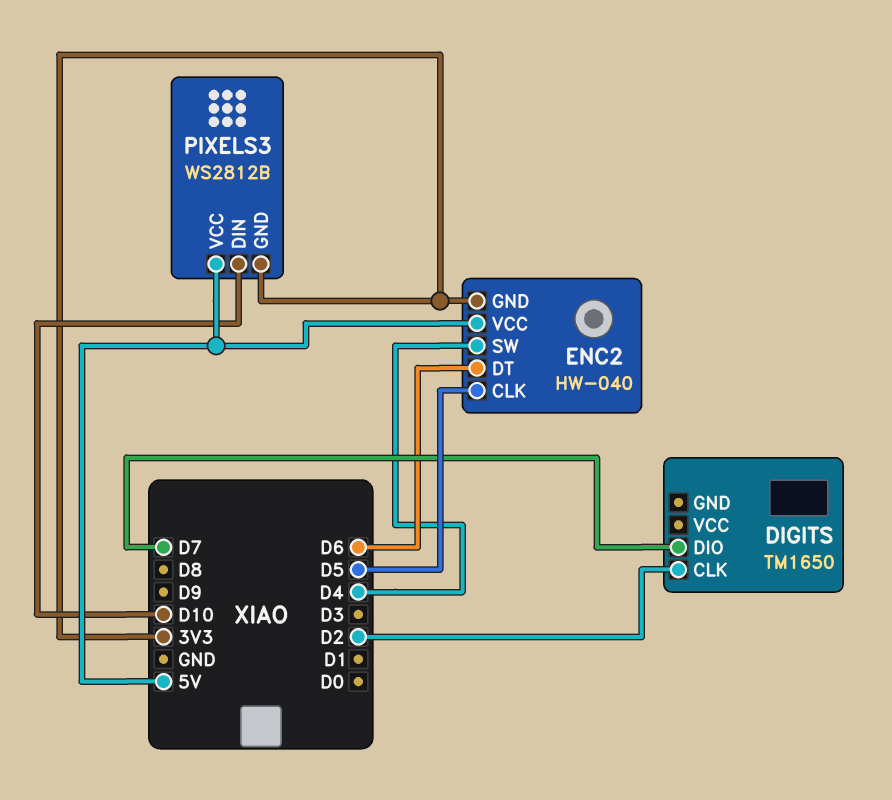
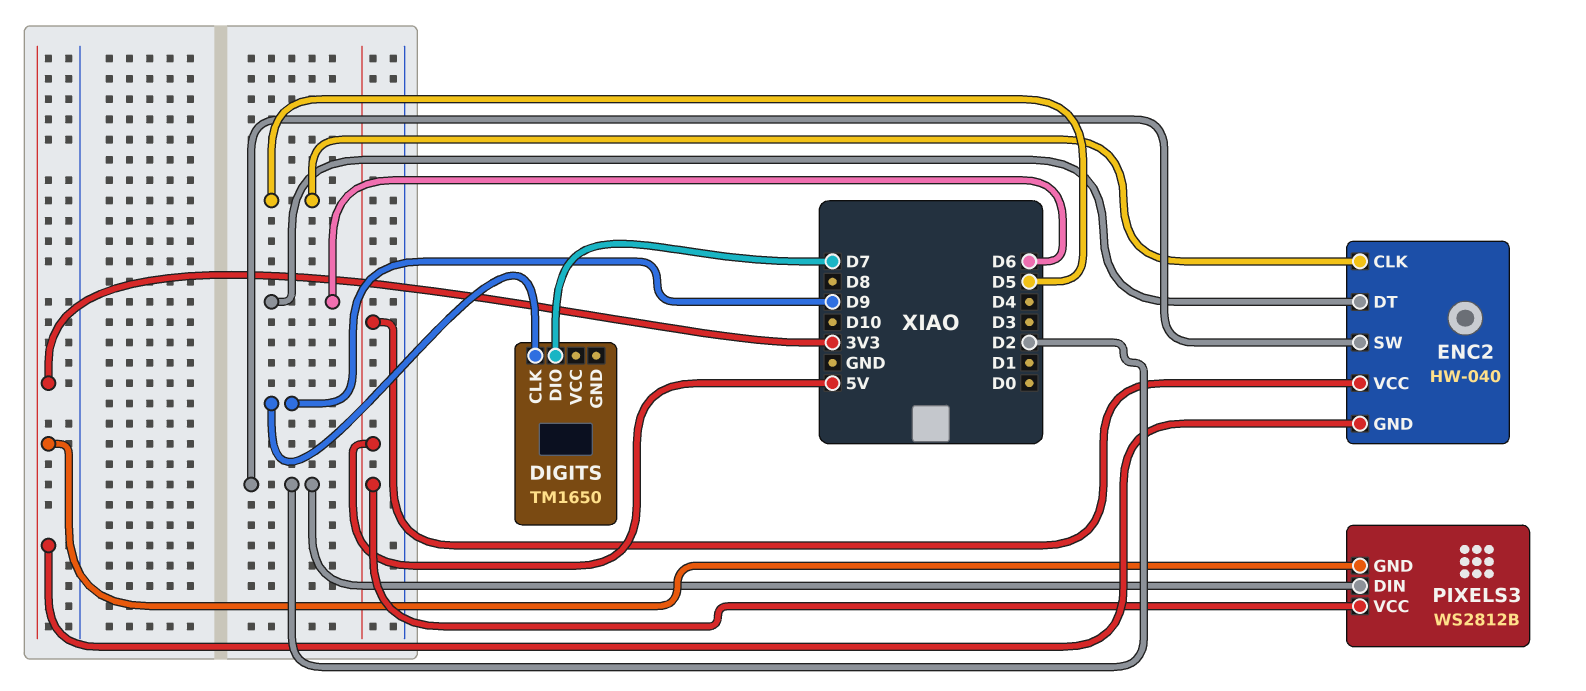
DIGITS pin CLK: D2 -> D9
ENC2 pin SW: D4 -> D2
PIXELS3 pin DIN: D10 -> D2

